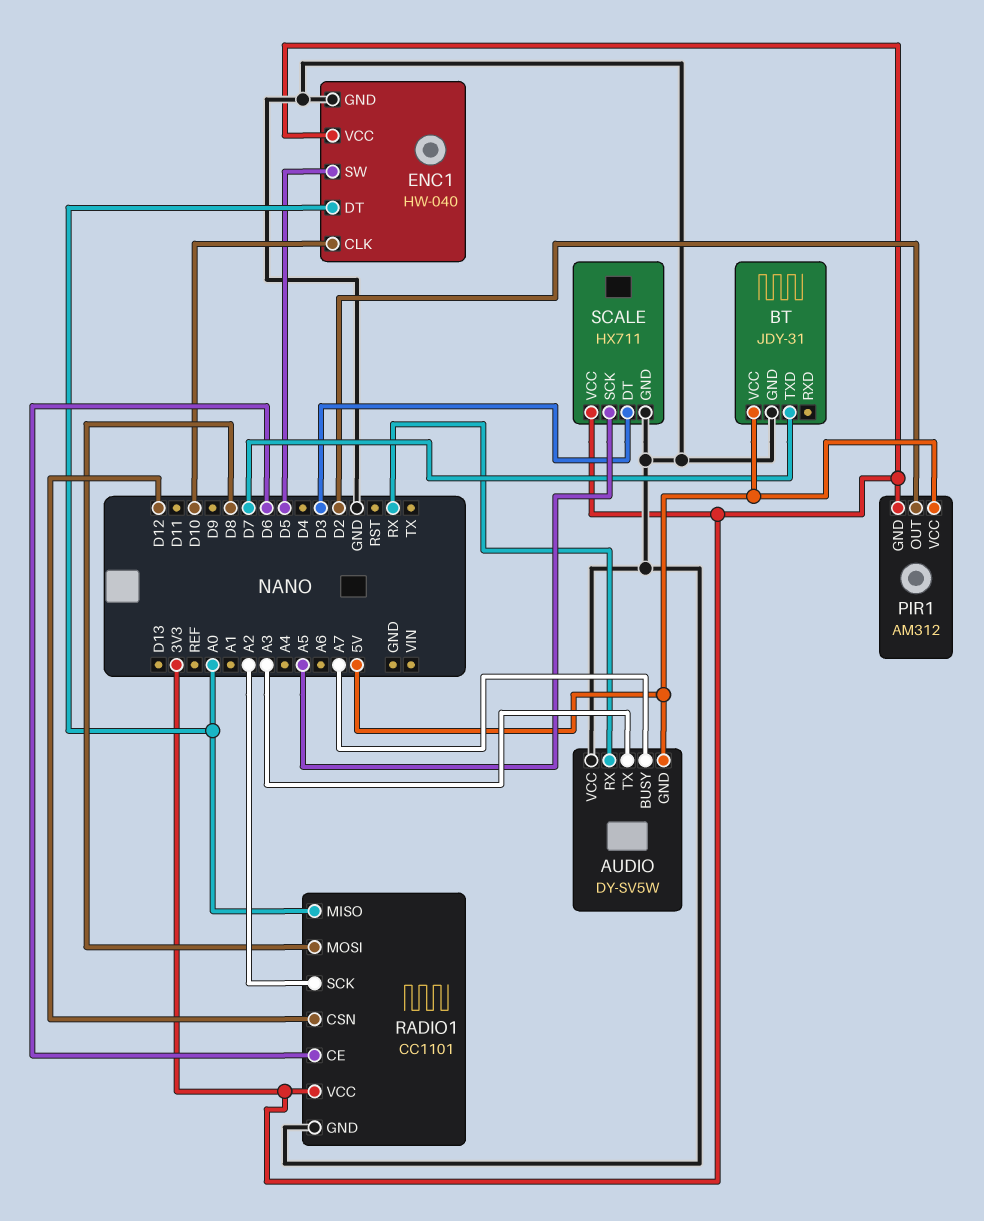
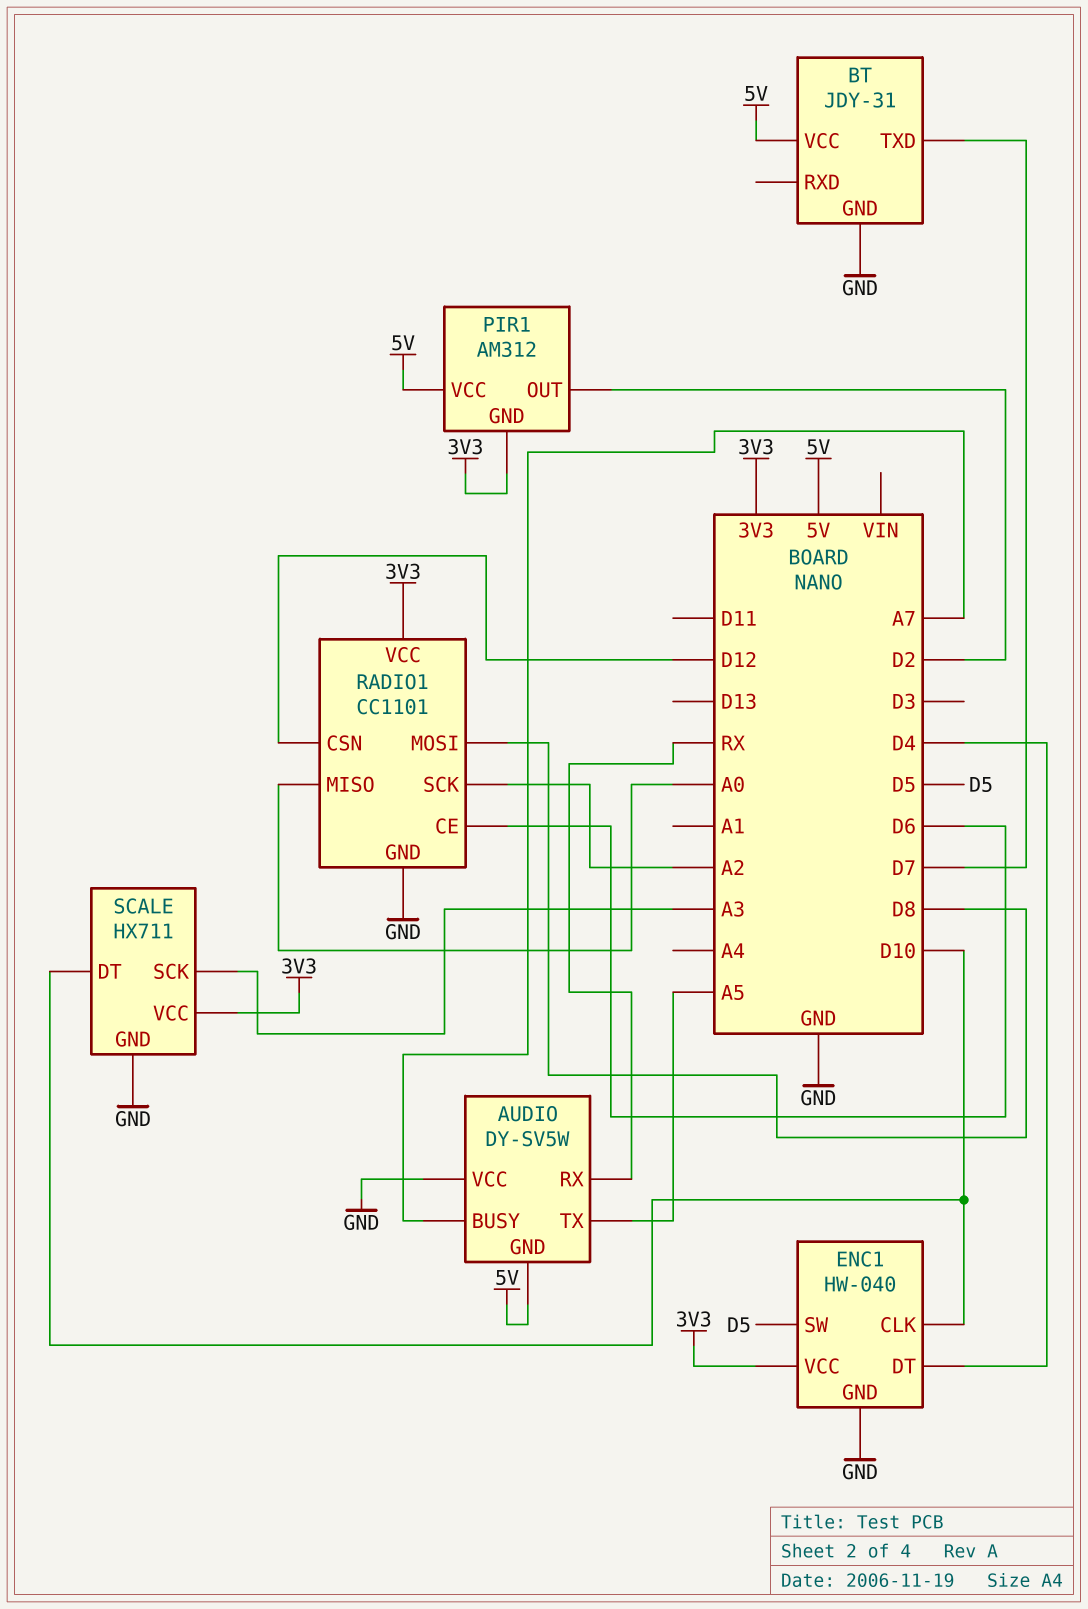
AUDIO pin TX: A3 -> A5
ENC1 pin DT: A0 -> D4
SCALE pin DT: D3 -> D10
SCALE pin SCK: A5 -> A3

